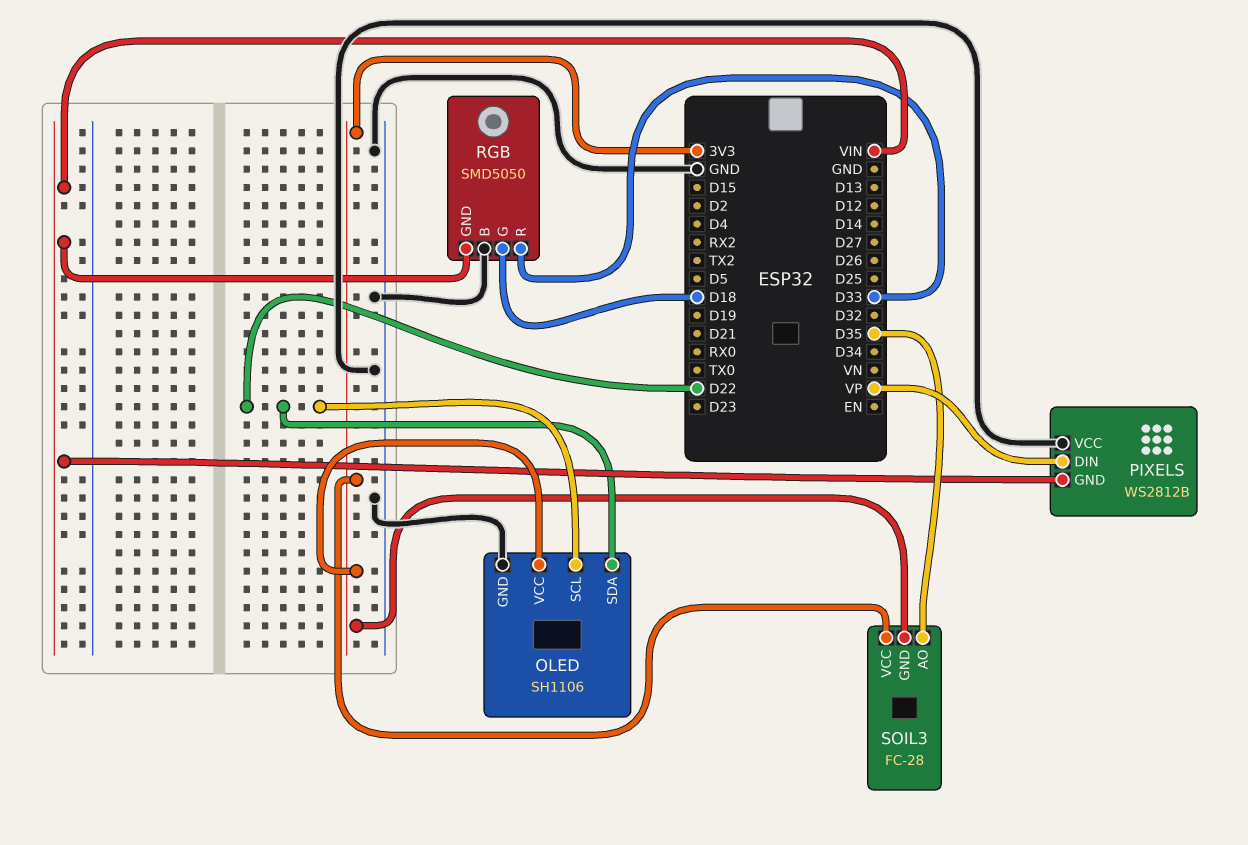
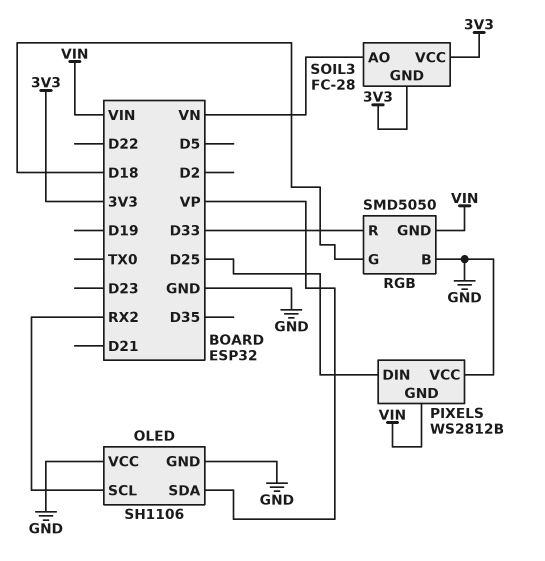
OLED pin SCL: D22 -> RX2
OLED pin SDA: D22 -> VP
OLED pin VCC: 3V3 -> GND
PIXELS pin DIN: VP -> D25
SOIL3 pin AO: D35 -> VN

